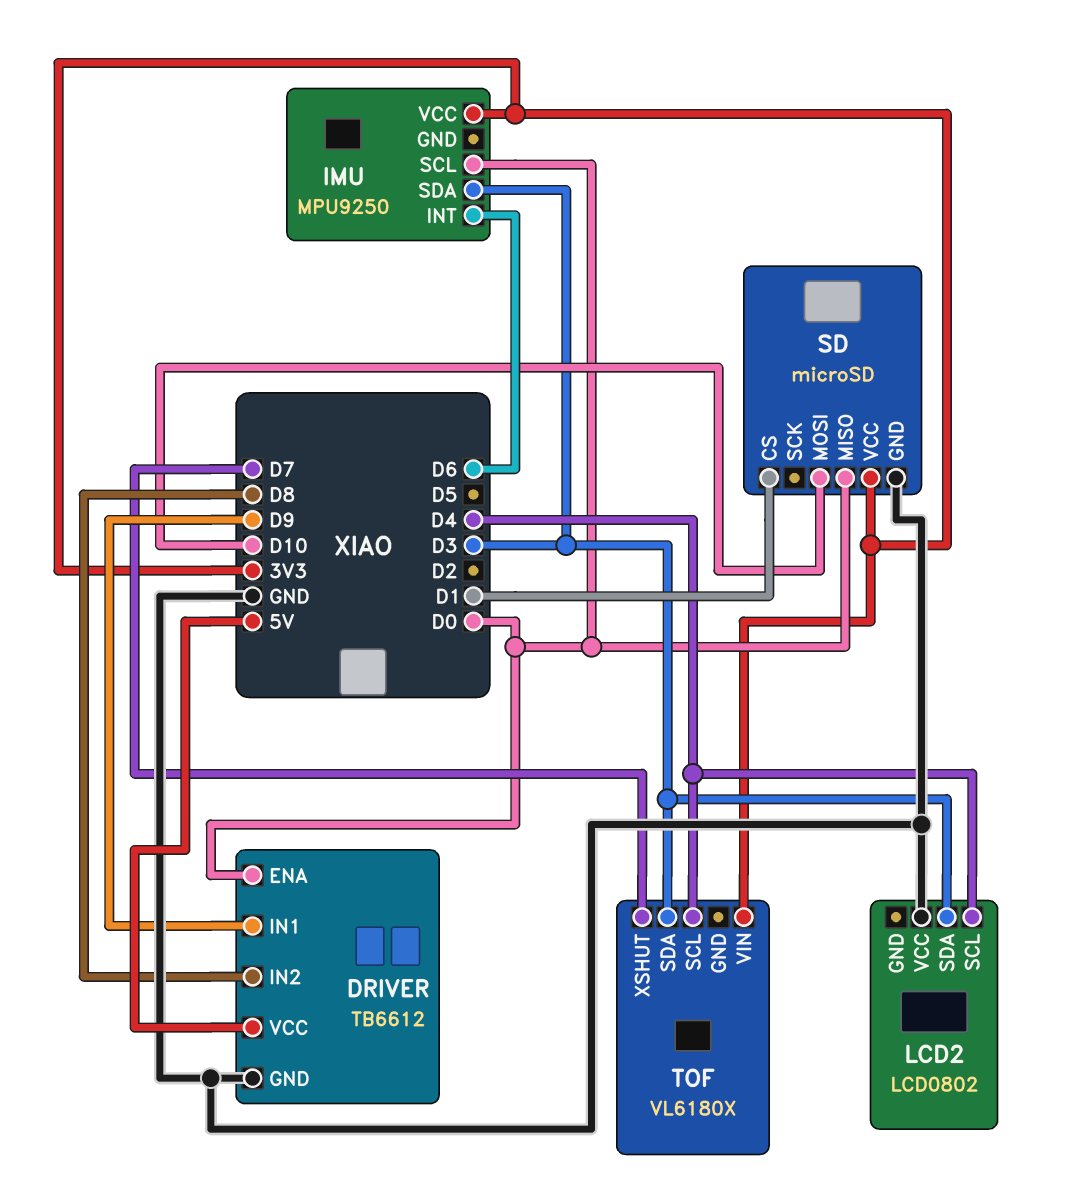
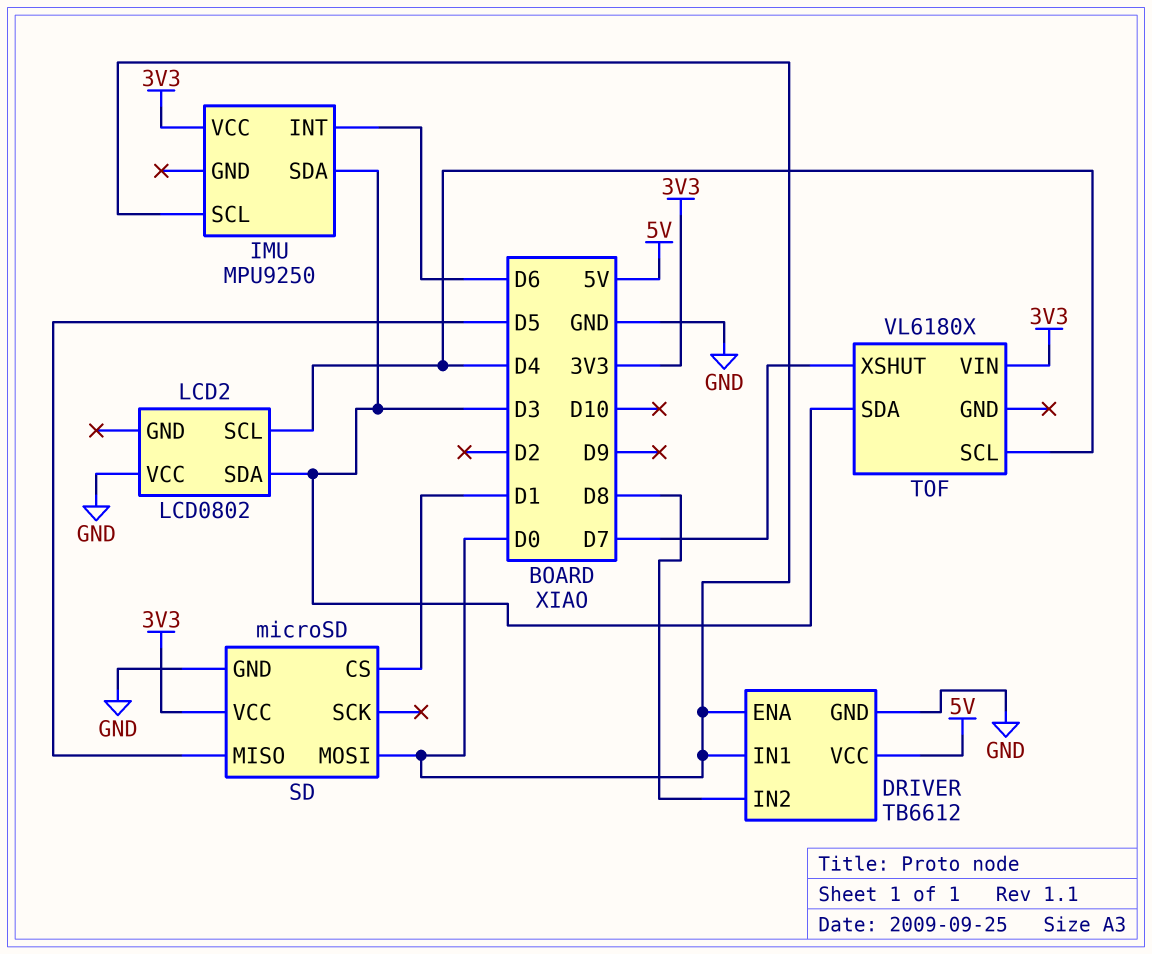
DRIVER pin IN1: D9 -> D0
SD pin MISO: D0 -> D5
SD pin MOSI: D10 -> D0

